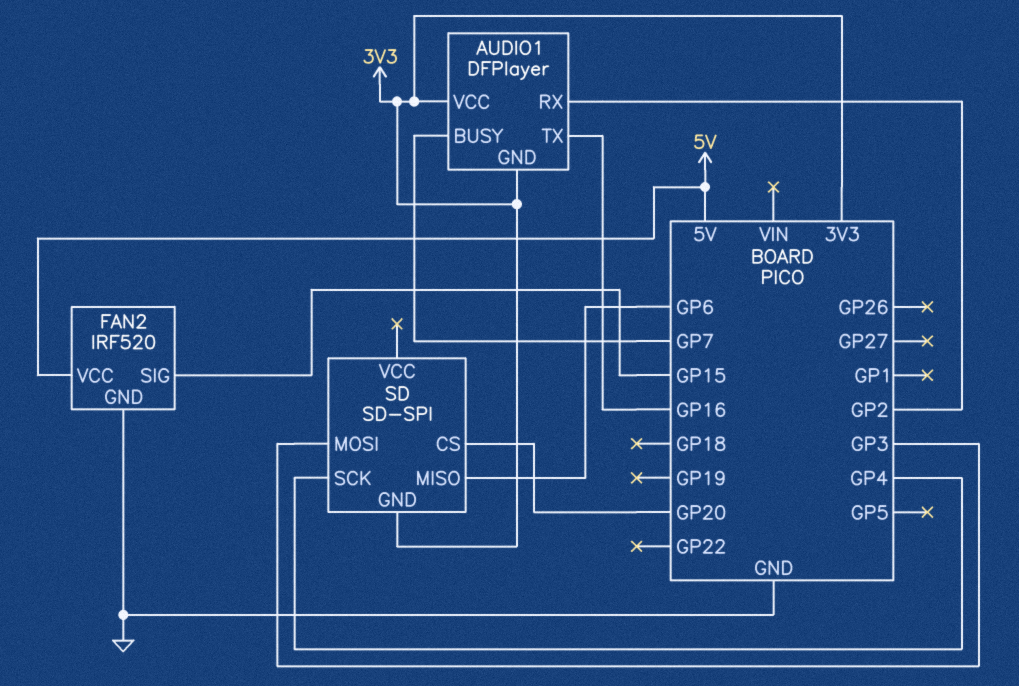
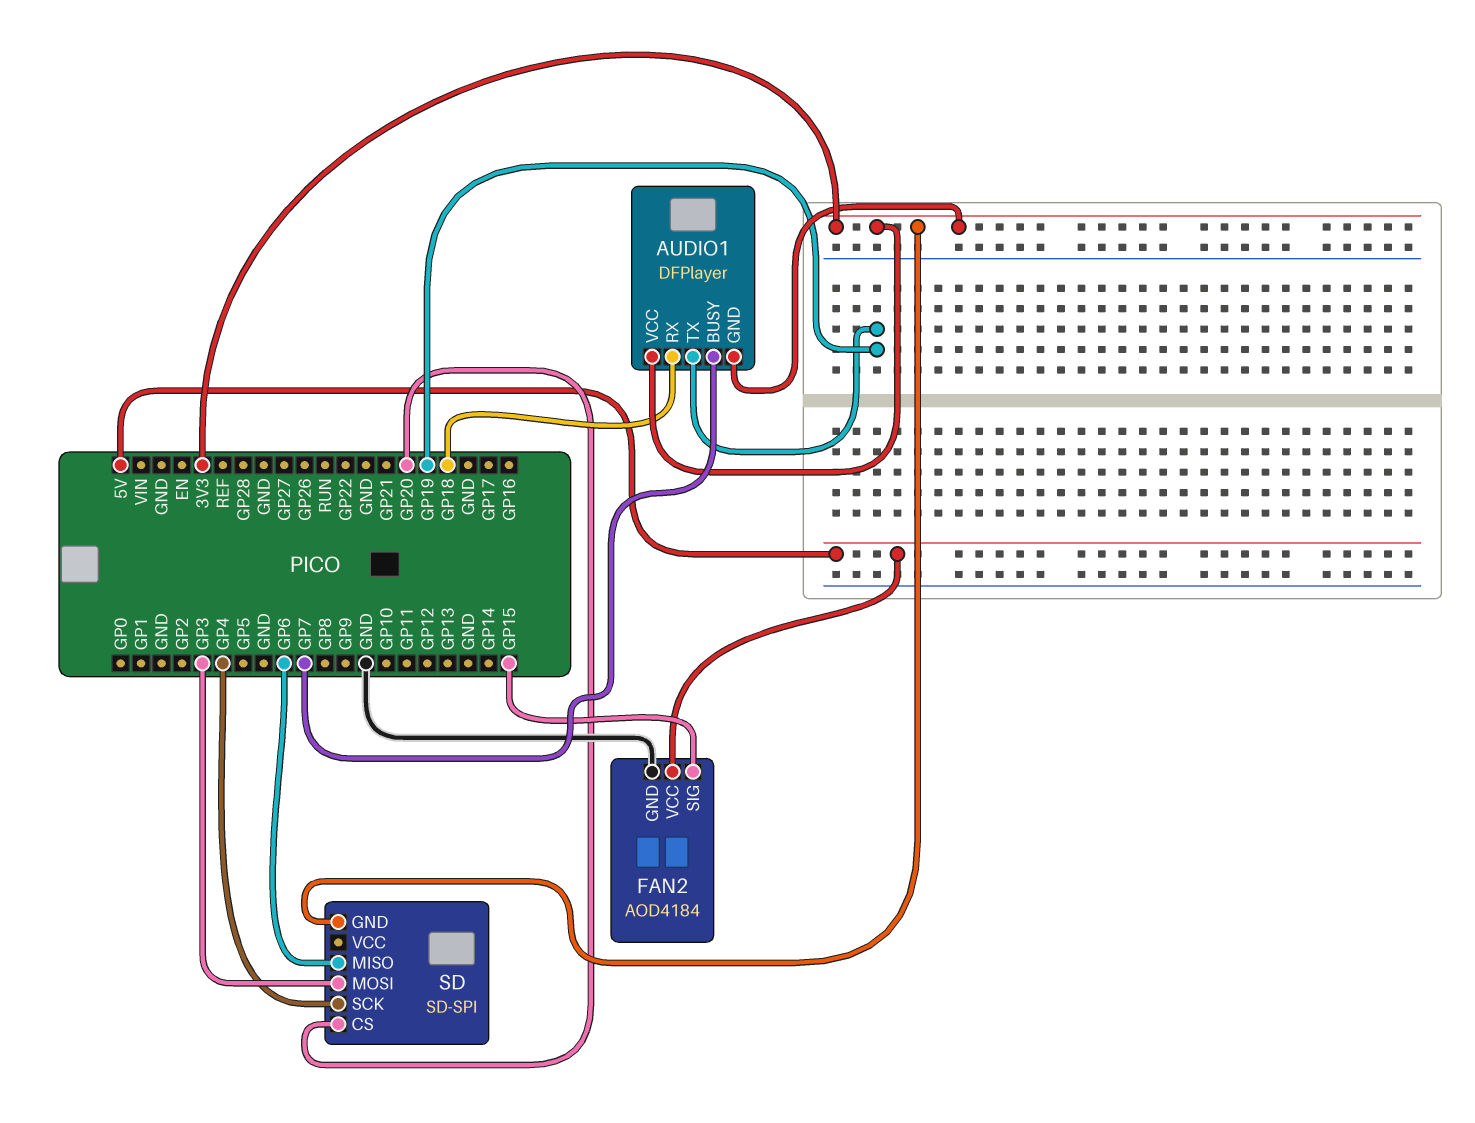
AUDIO1 pin RX: GP2 -> GP18
AUDIO1 pin TX: GP16 -> GP19
FAN2: IRF520 -> AOD4184

